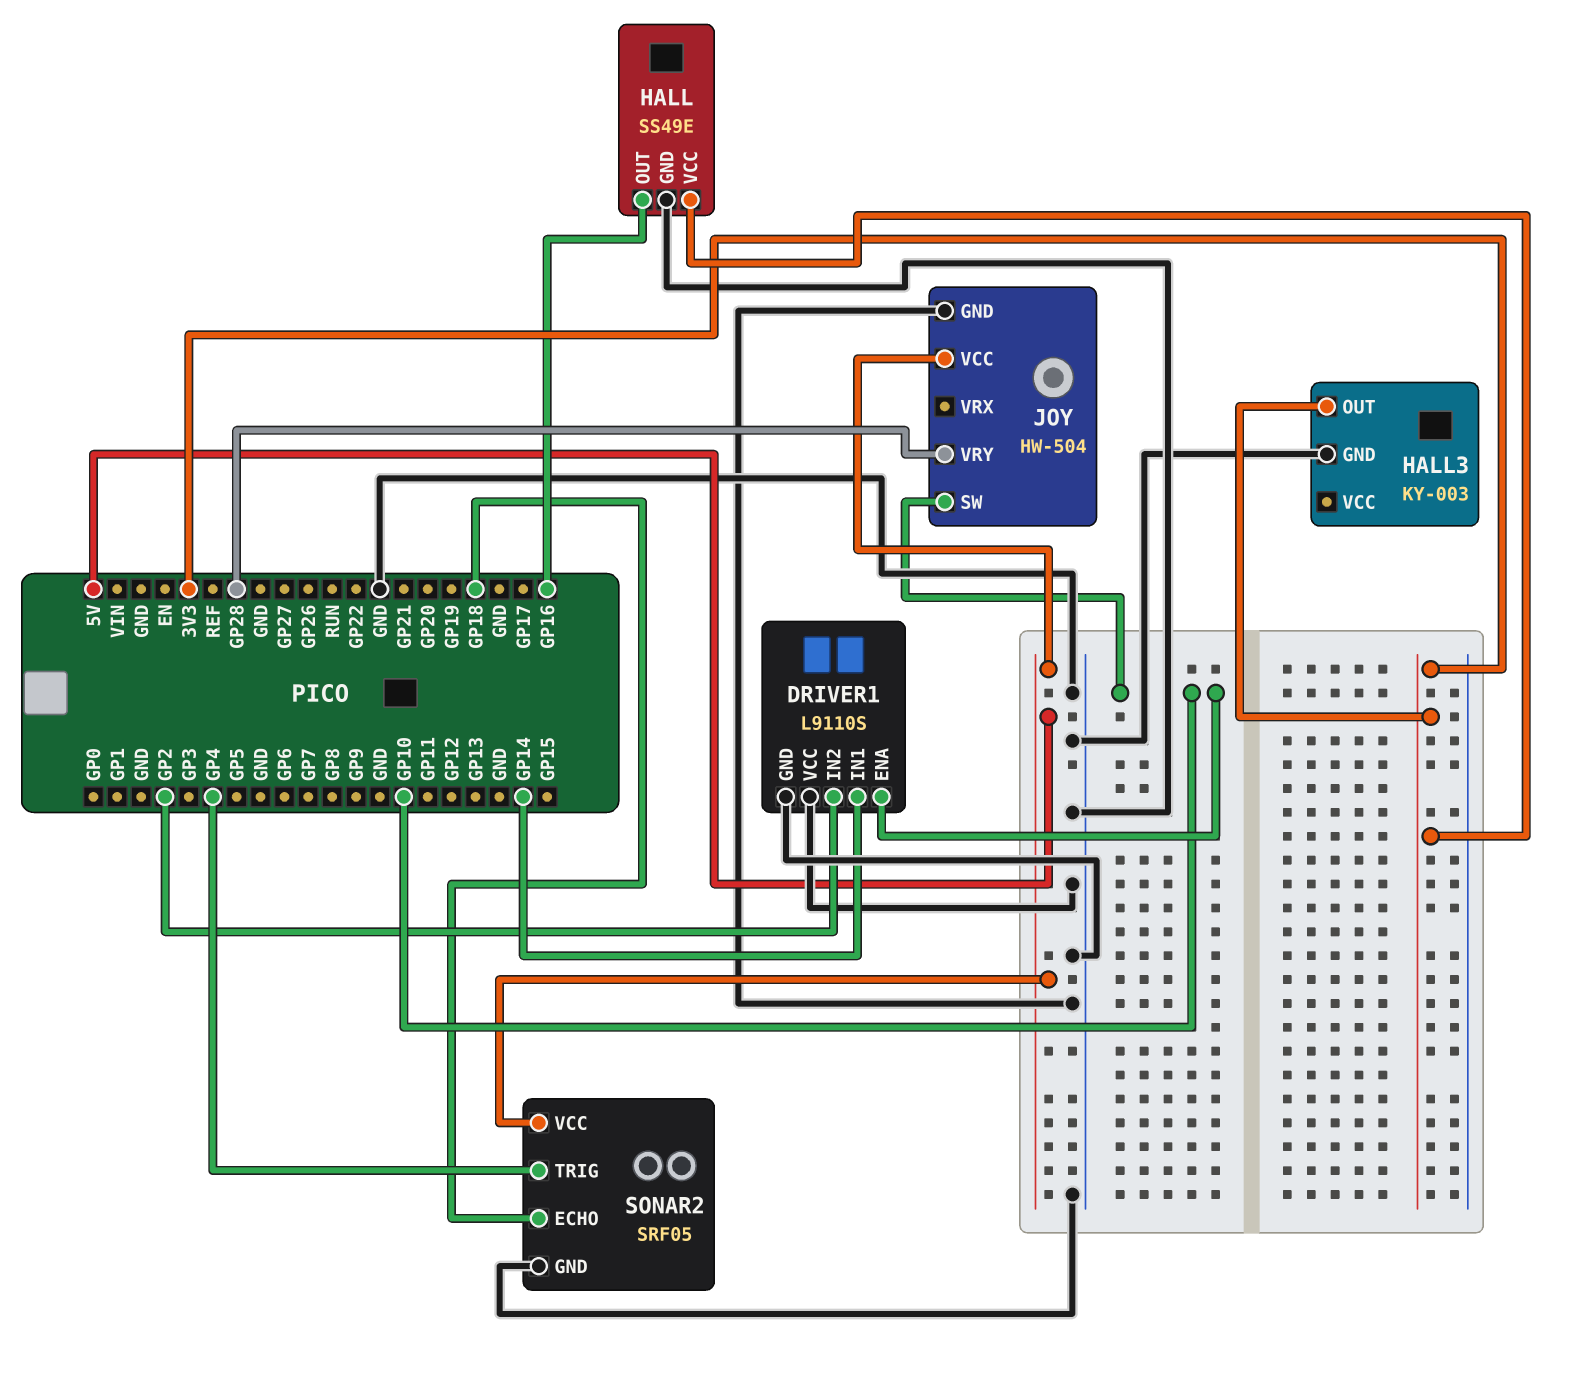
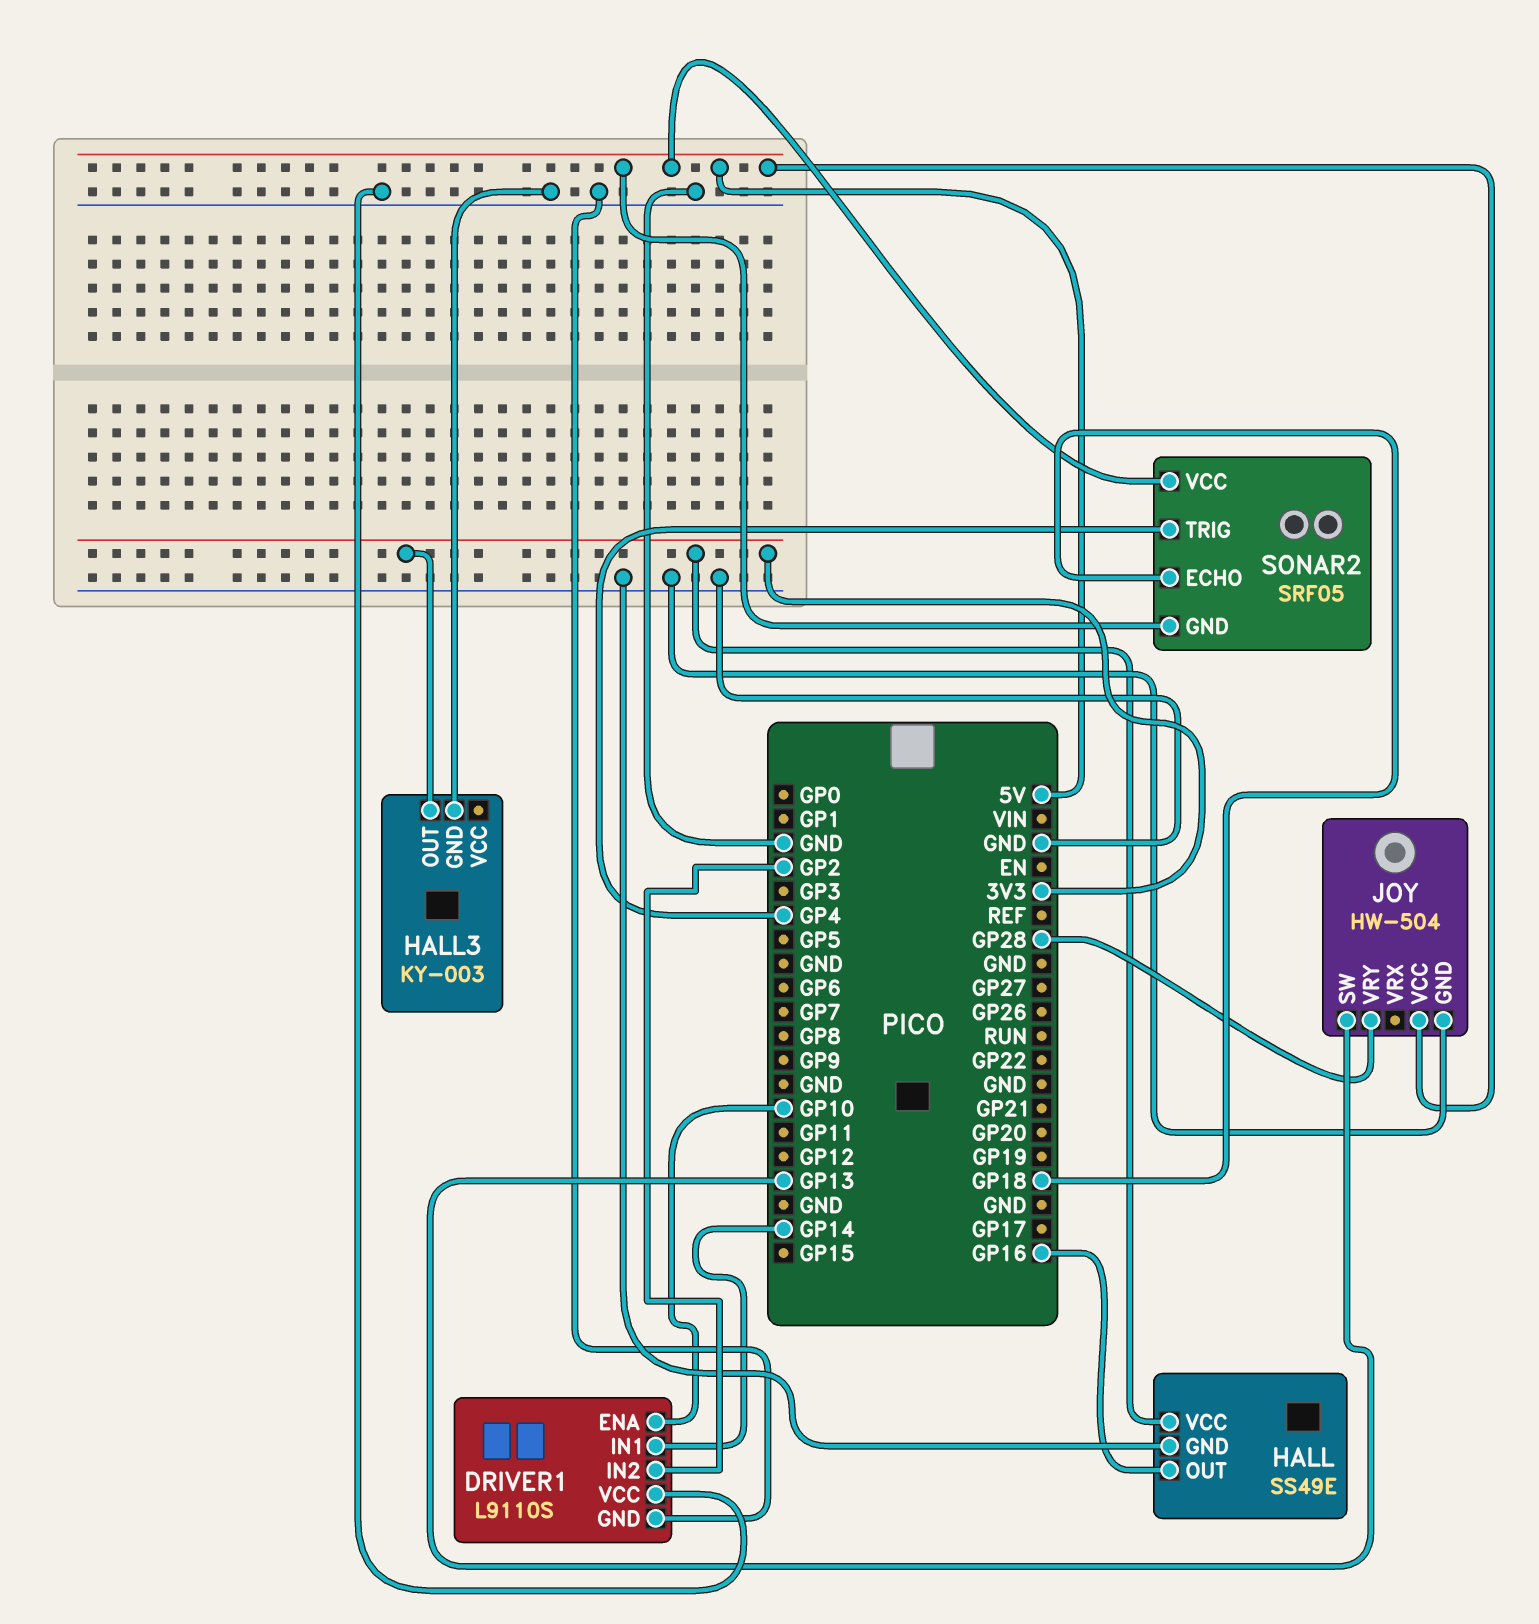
JOY pin SW: GP10 -> GP13
SONAR2 pin GND: GND -> 5V

